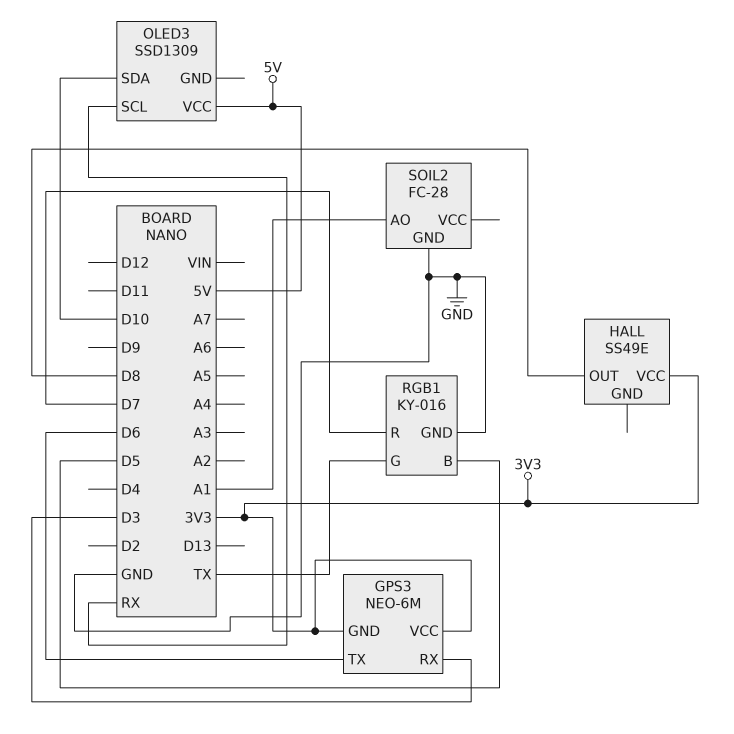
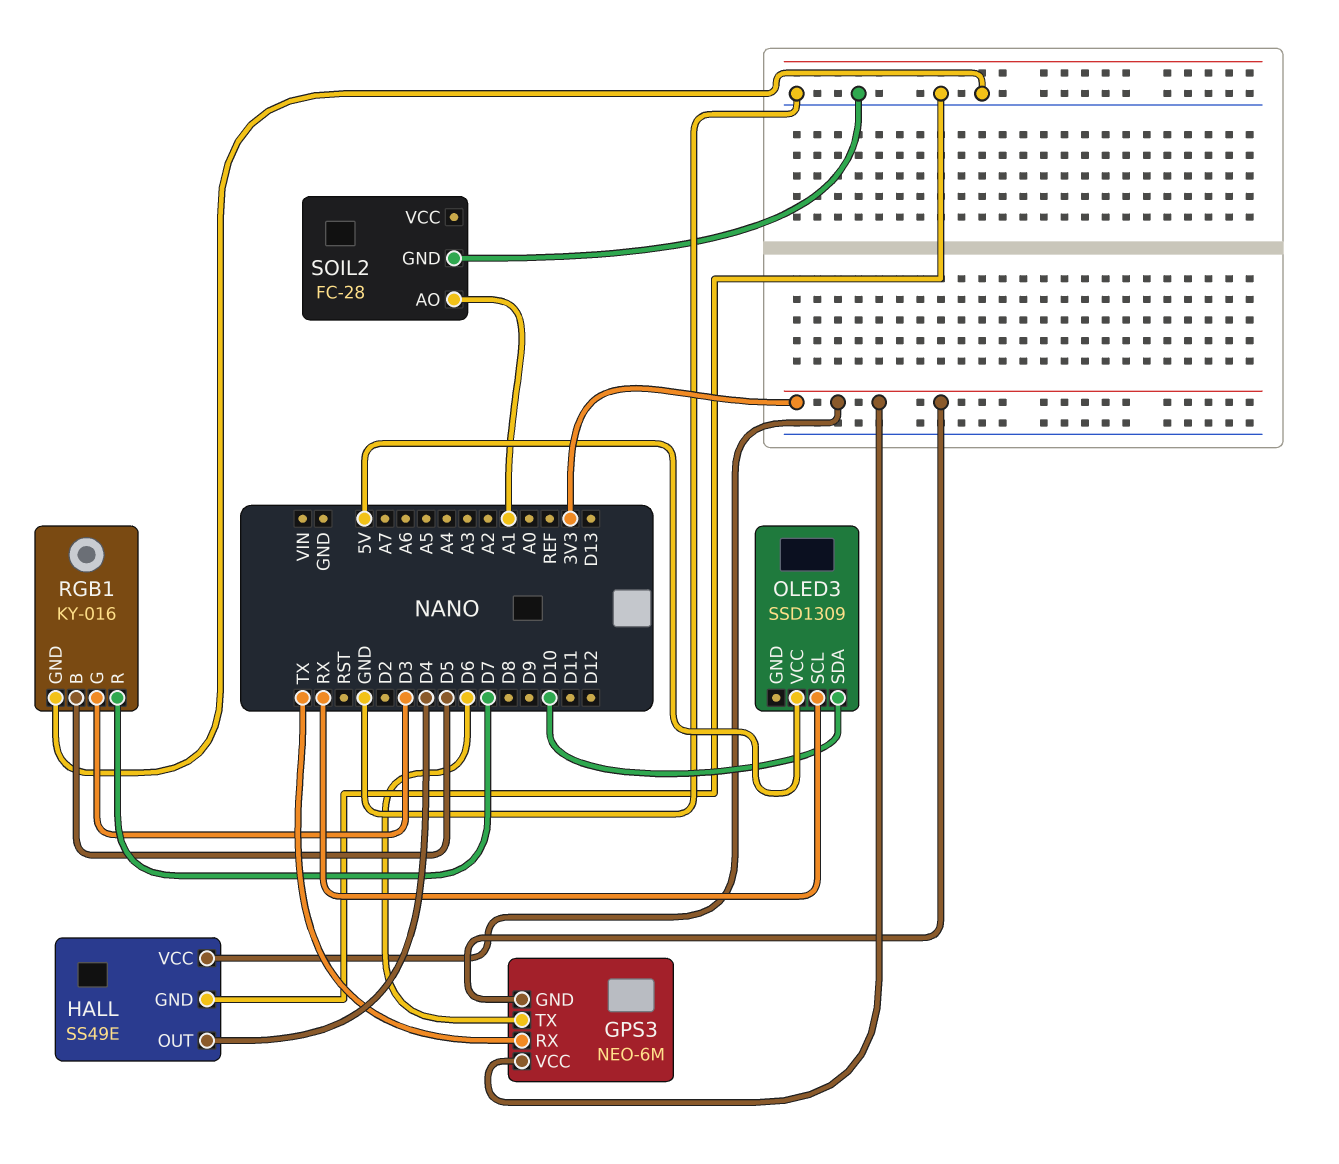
GPS3 pin RX: D3 -> TX
HALL pin GND: none -> GND
HALL pin OUT: D8 -> D4
RGB1 pin G: TX -> D3

